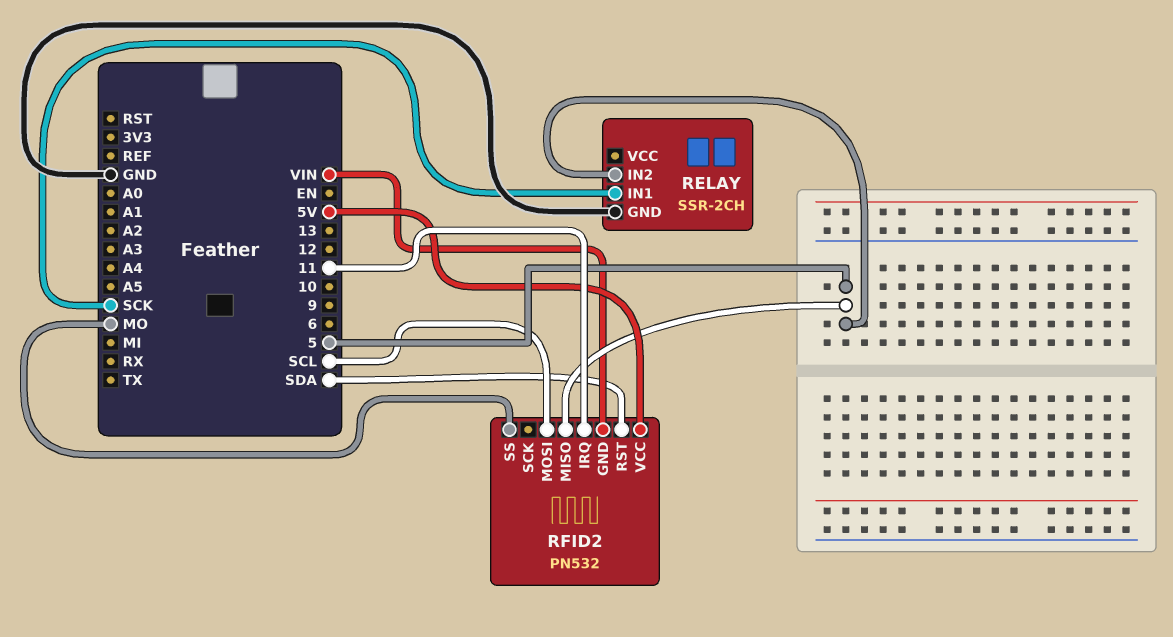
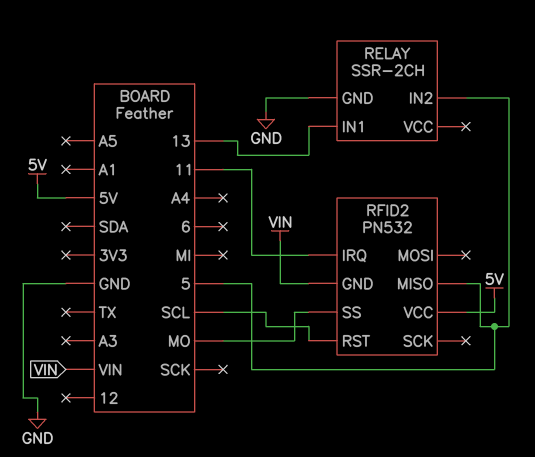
RELAY pin IN1: SCK -> 13
RFID2 pin MOSI: SCL -> none
RFID2 pin RST: SDA -> SCL

